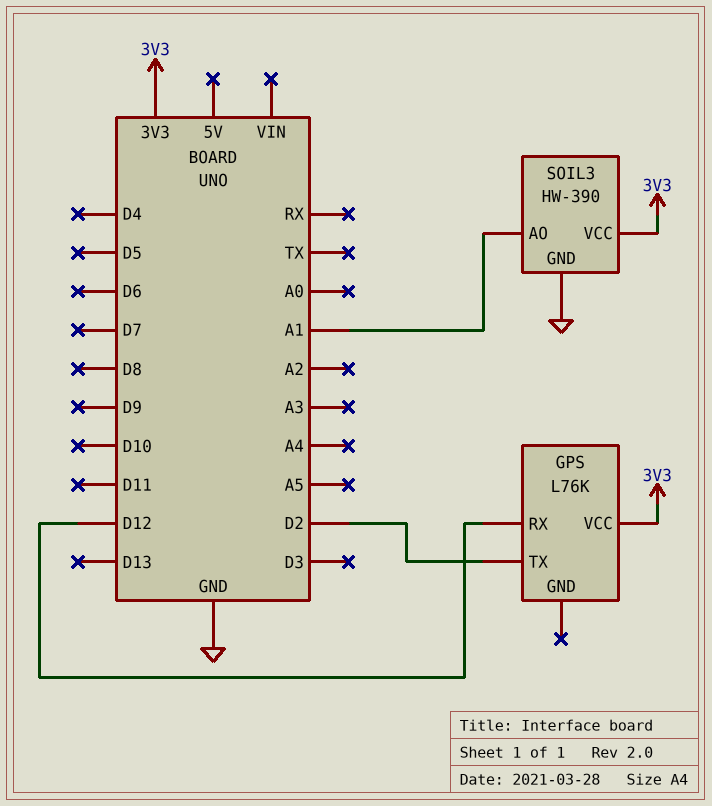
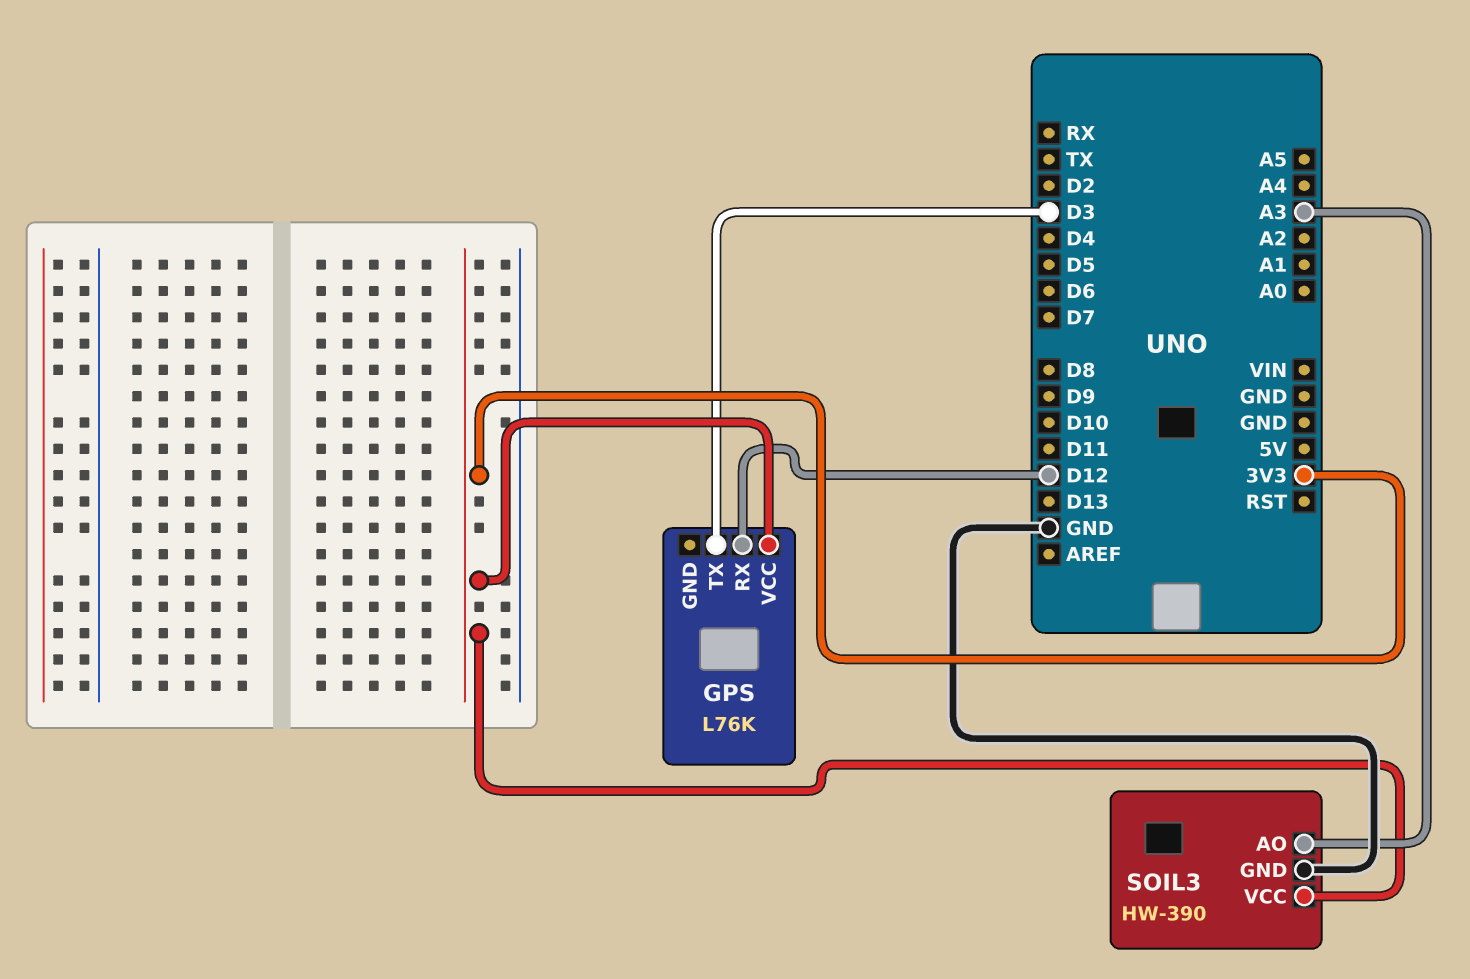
GPS pin TX: D2 -> D3
SOIL3 pin AO: A1 -> A3

